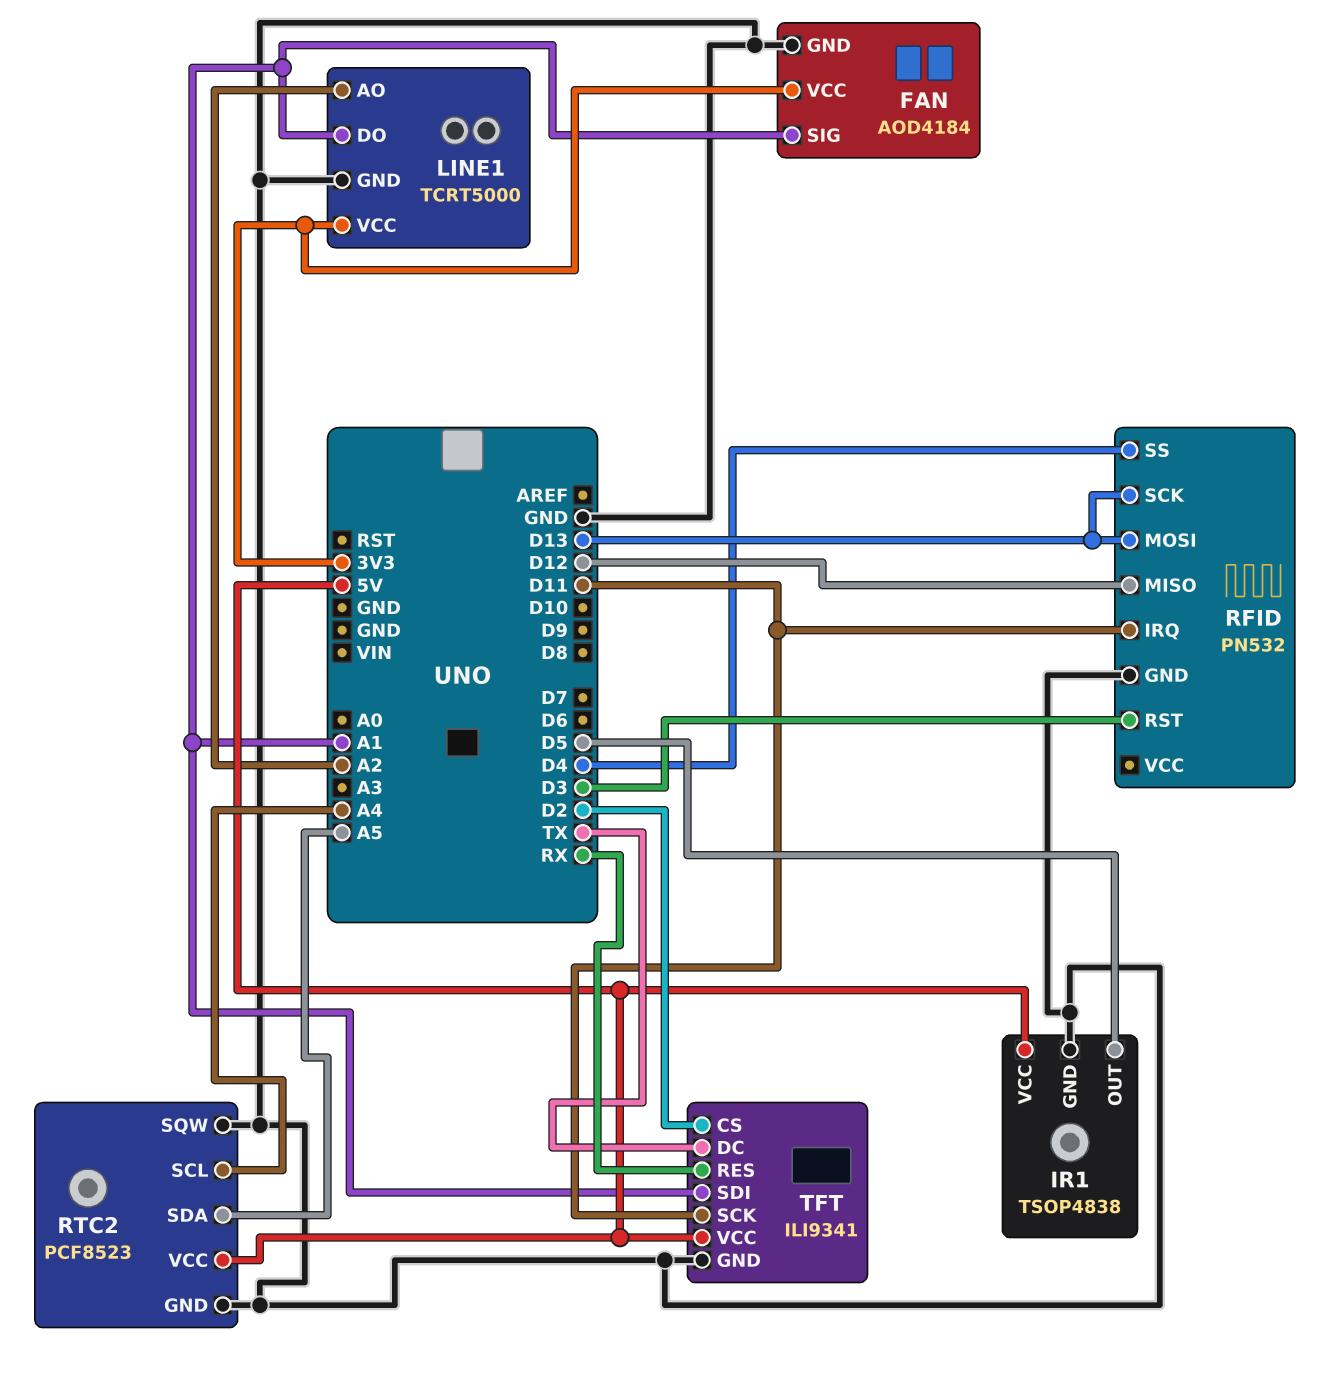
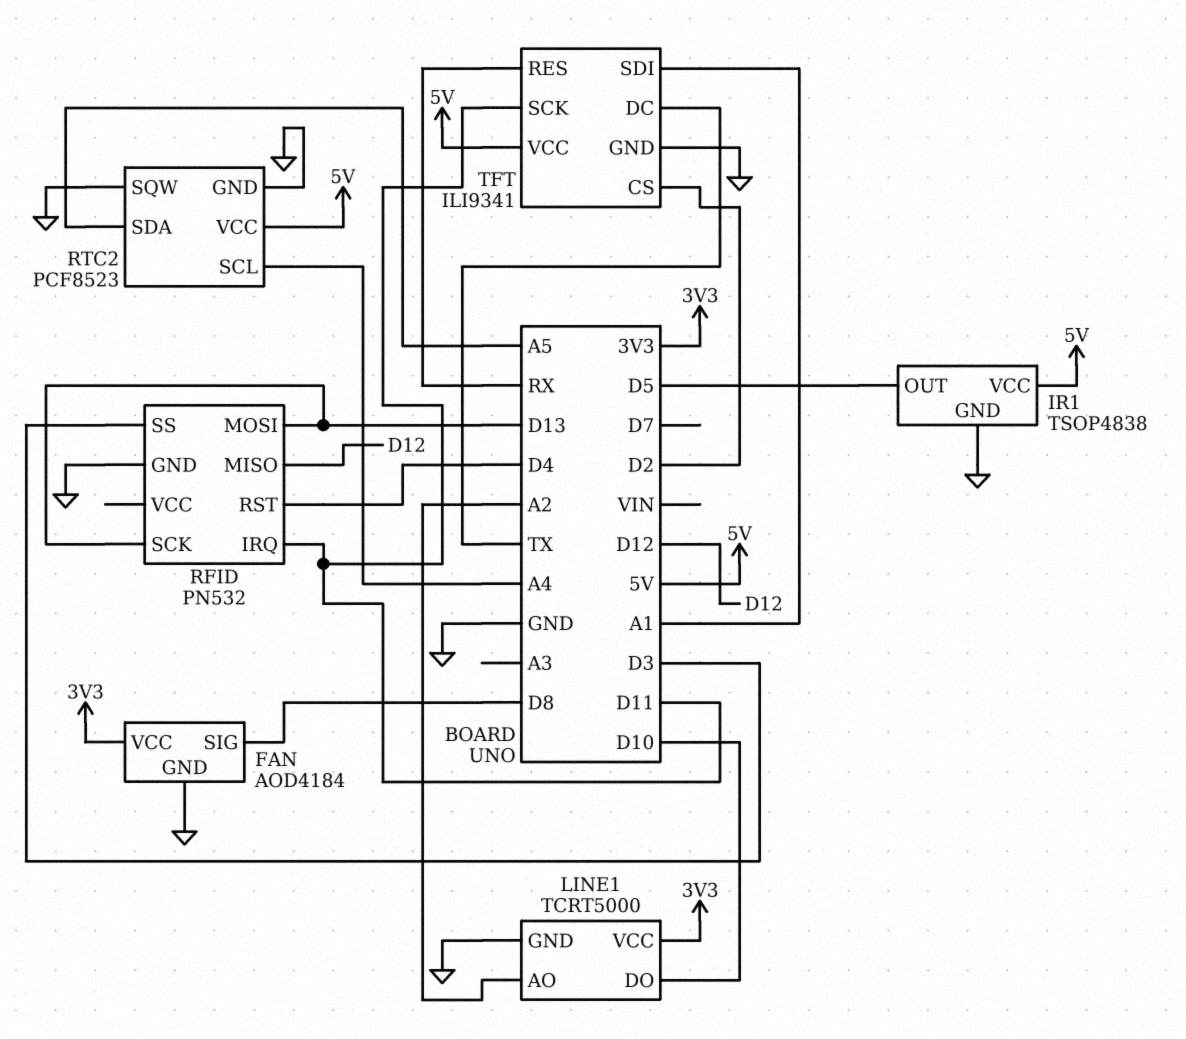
FAN pin SIG: A1 -> D8
LINE1 pin DO: A1 -> D10
RFID pin RST: D3 -> D4
RFID pin SS: D4 -> D3

